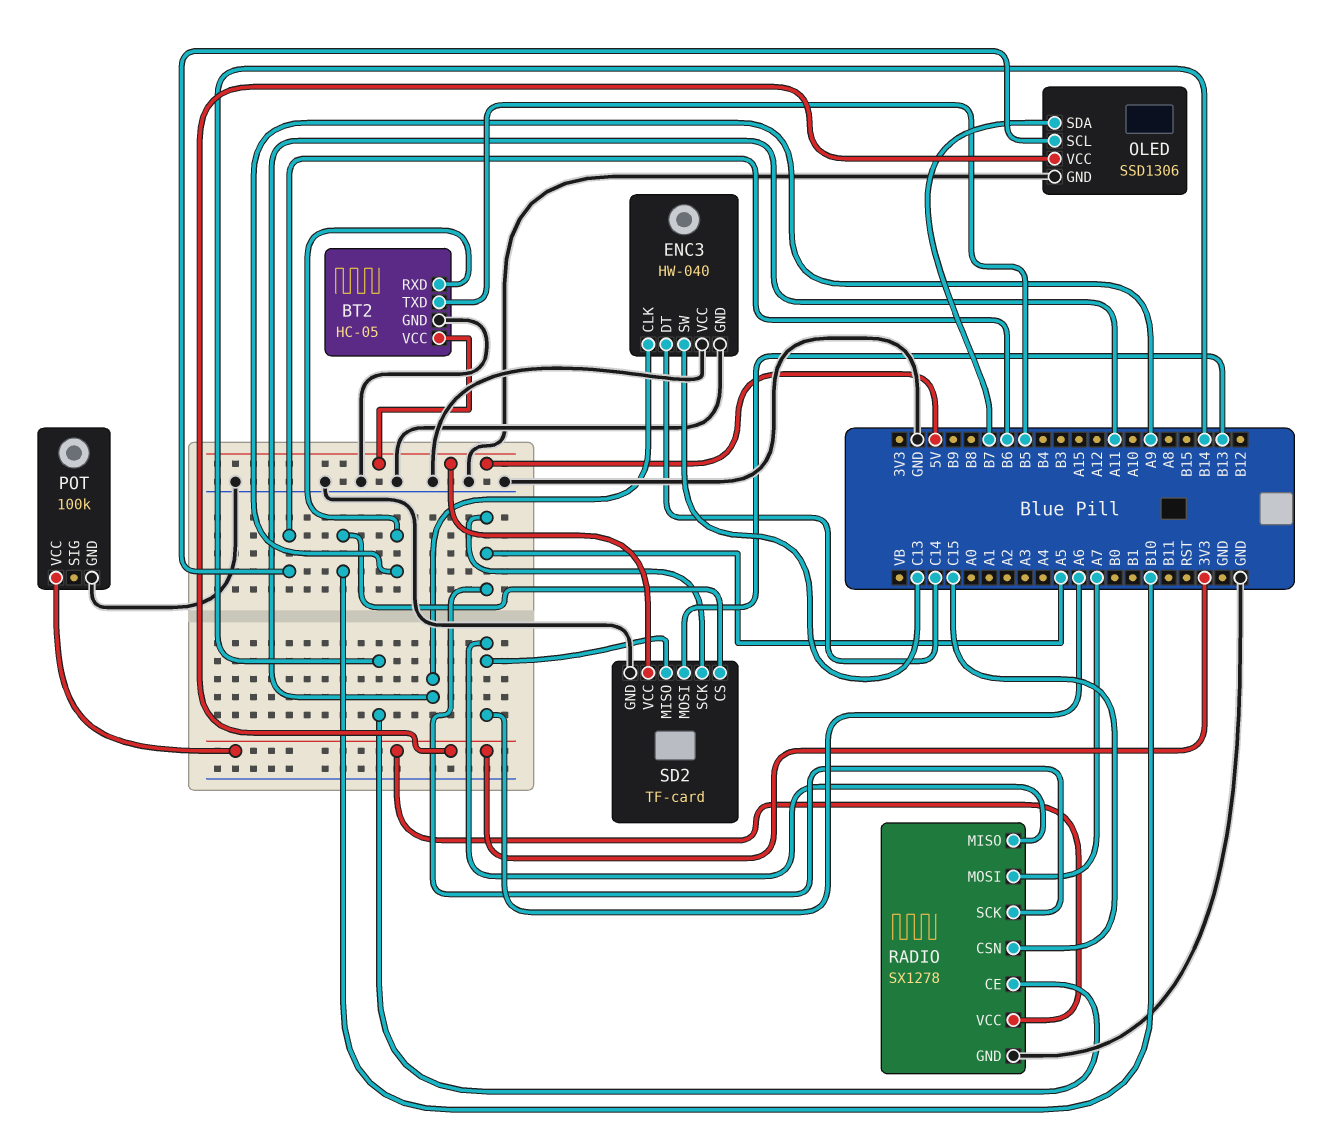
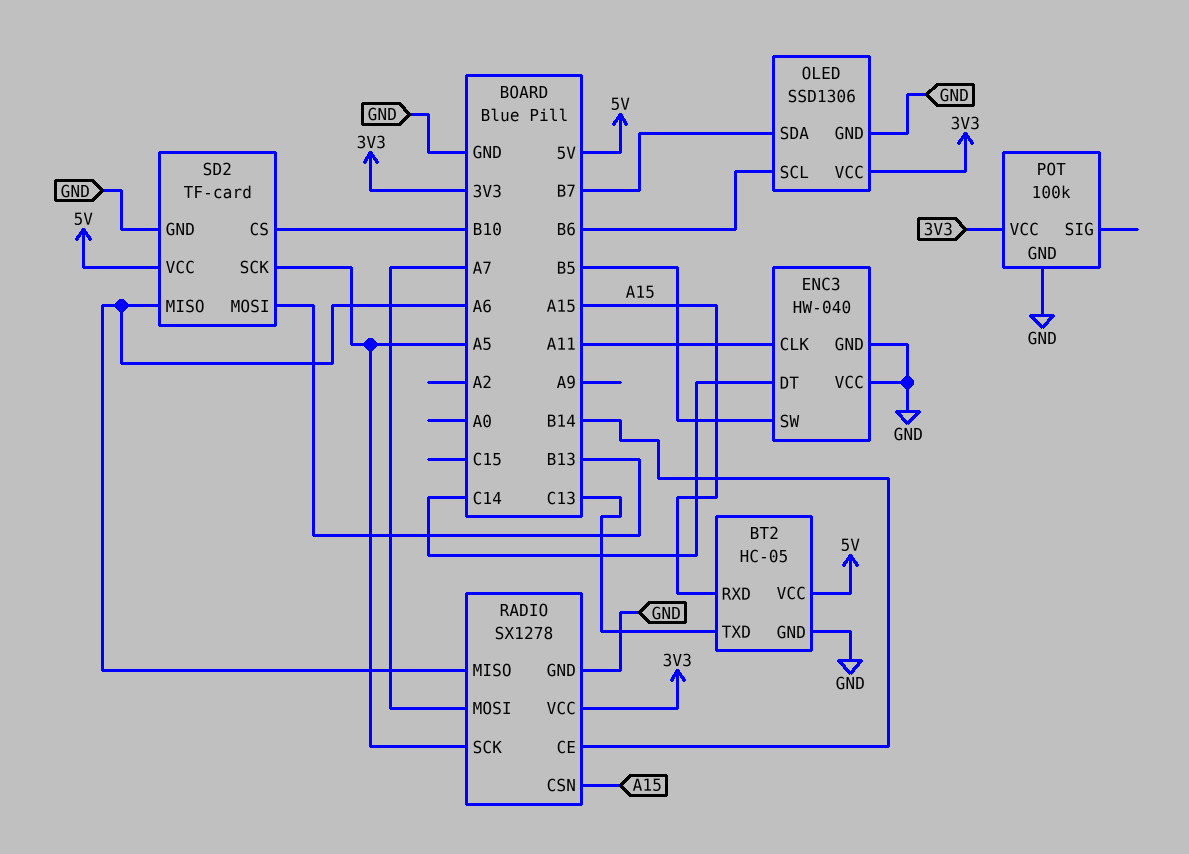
BT2 pin RXD: A9 -> A15
BT2 pin TXD: B5 -> C13
ENC3 pin SW: C13 -> B5
RADIO pin CSN: C15 -> A15

